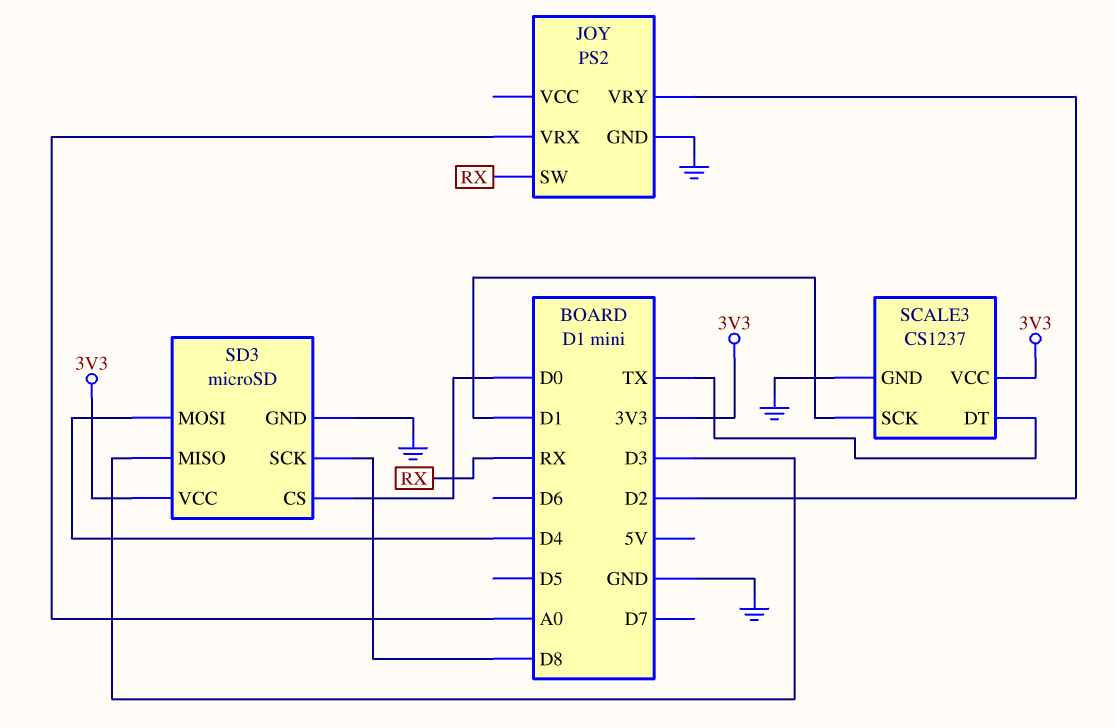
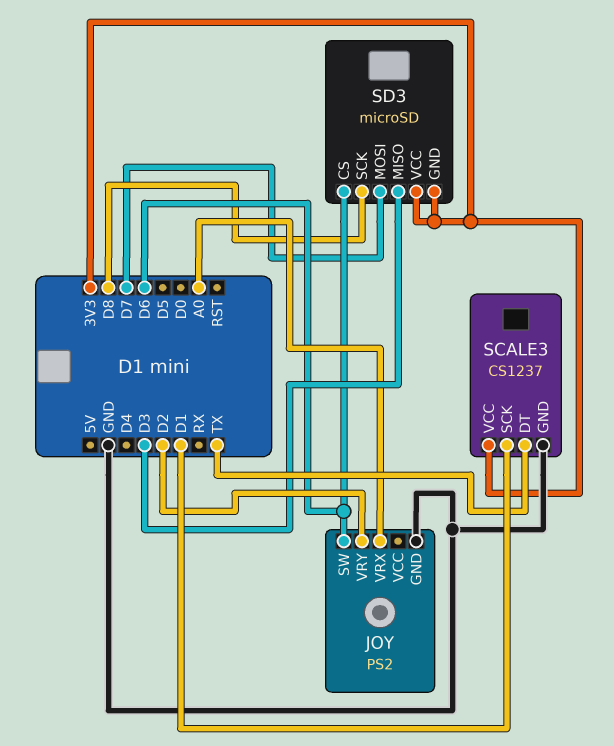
JOY pin SW: RX -> D6
SD3 pin CS: D0 -> D6
SD3 pin GND: GND -> 3V3
SD3 pin MOSI: D4 -> D7

